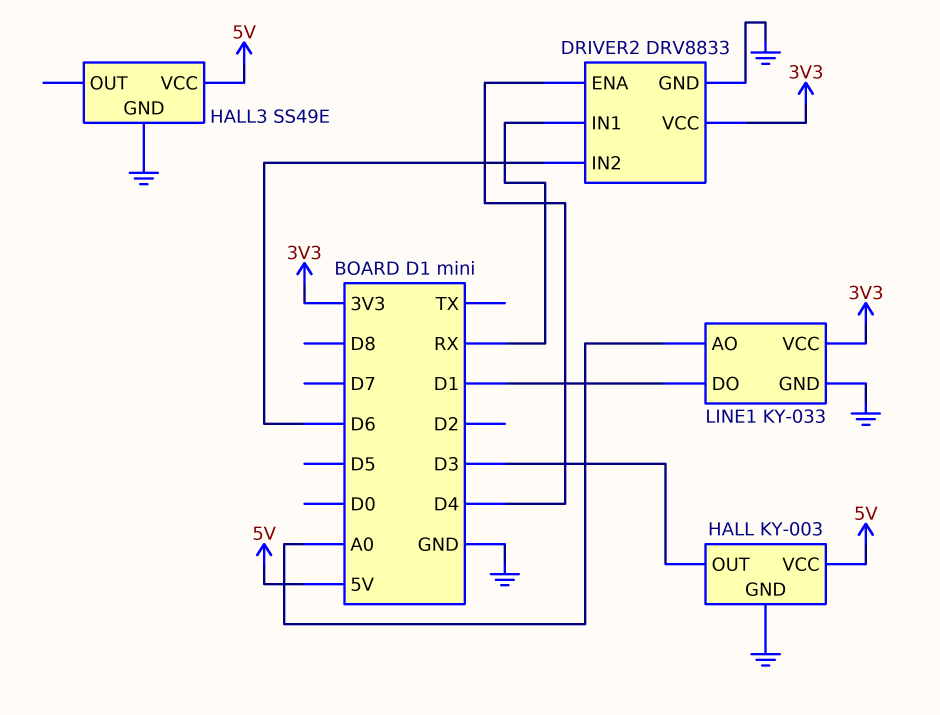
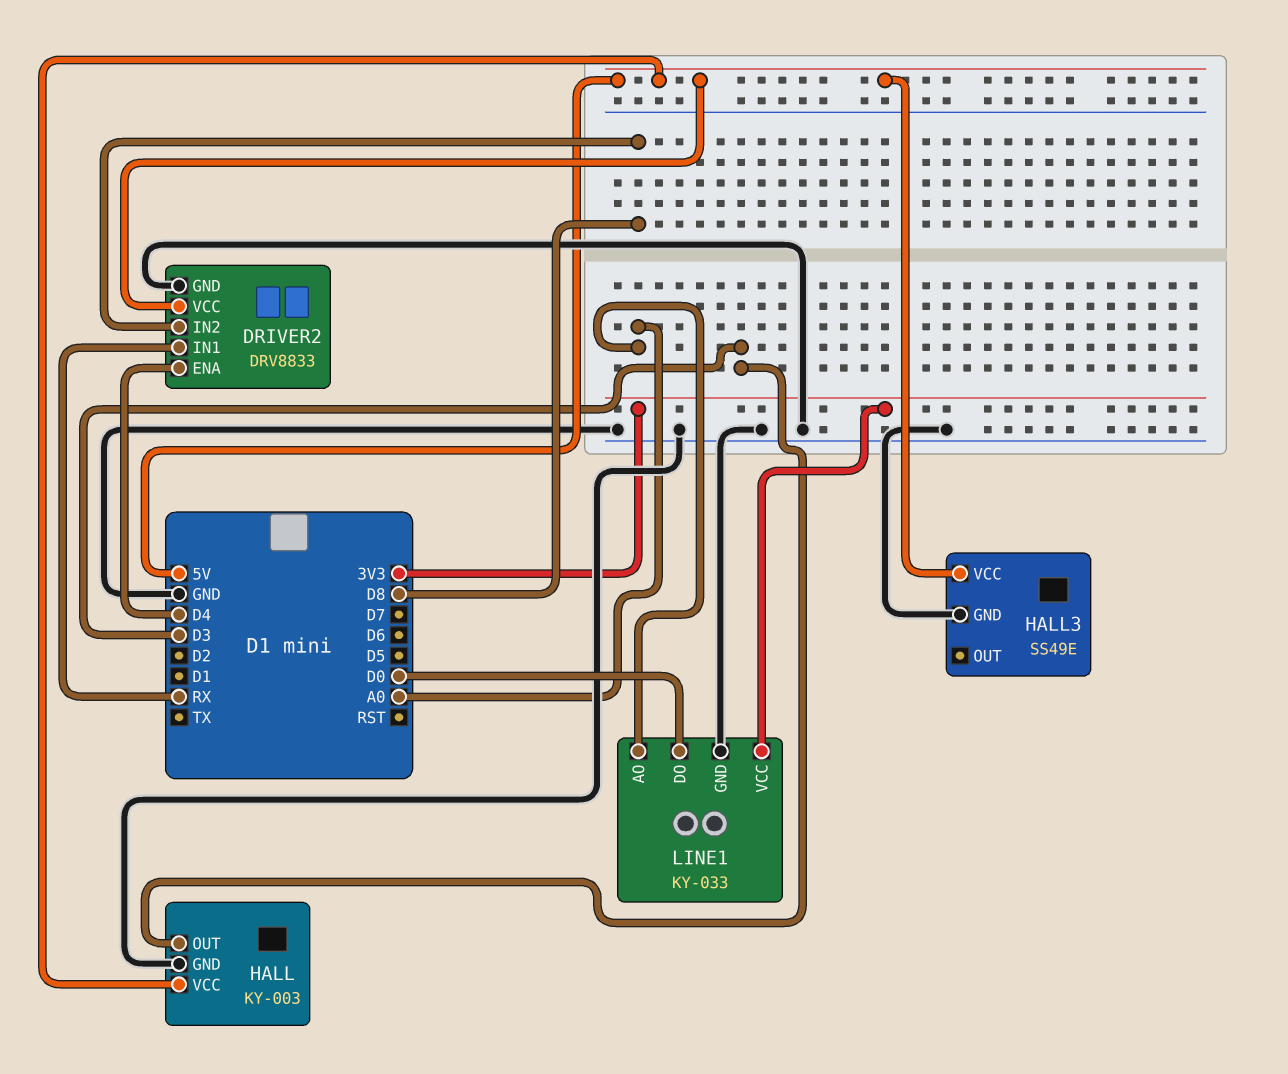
DRIVER2 pin IN2: D6 -> D8
DRIVER2 pin VCC: 3V3 -> 5V
LINE1 pin DO: D1 -> D0

